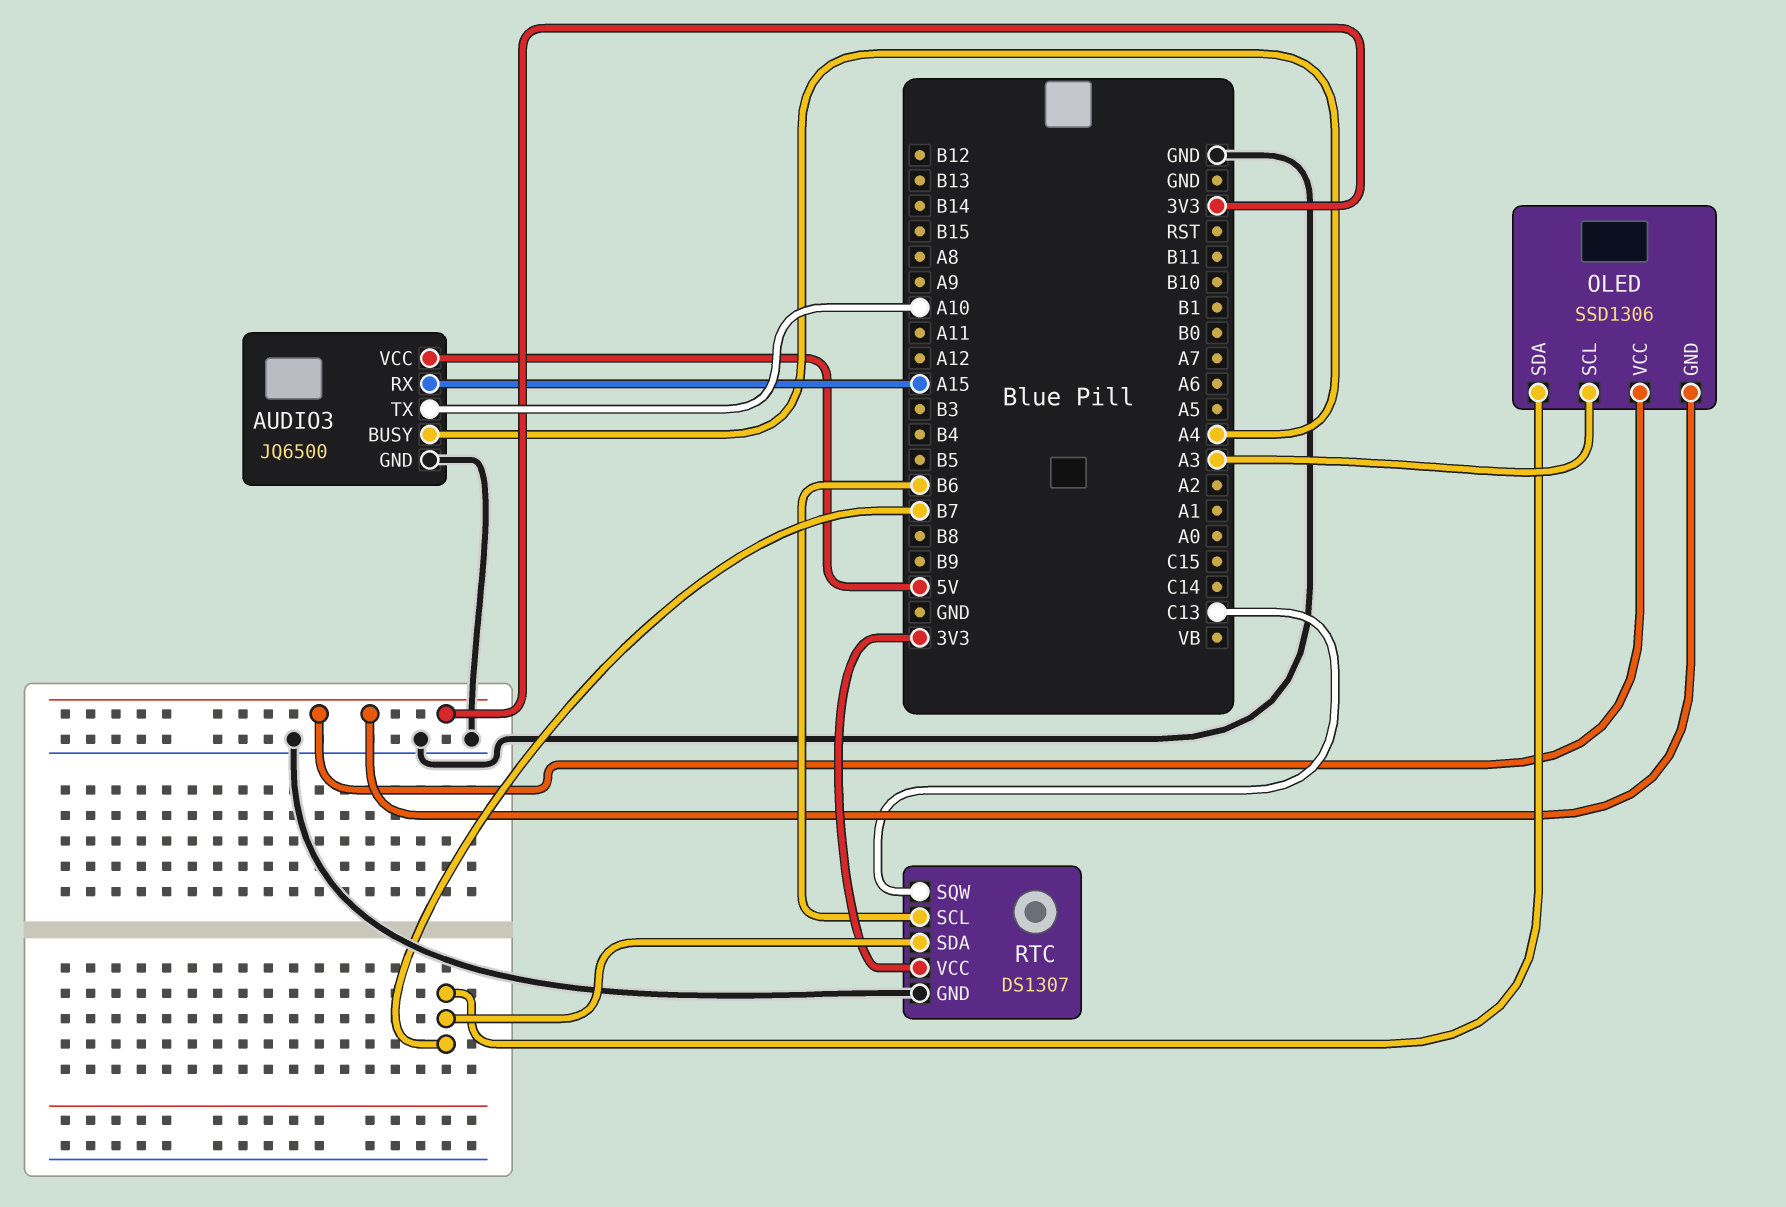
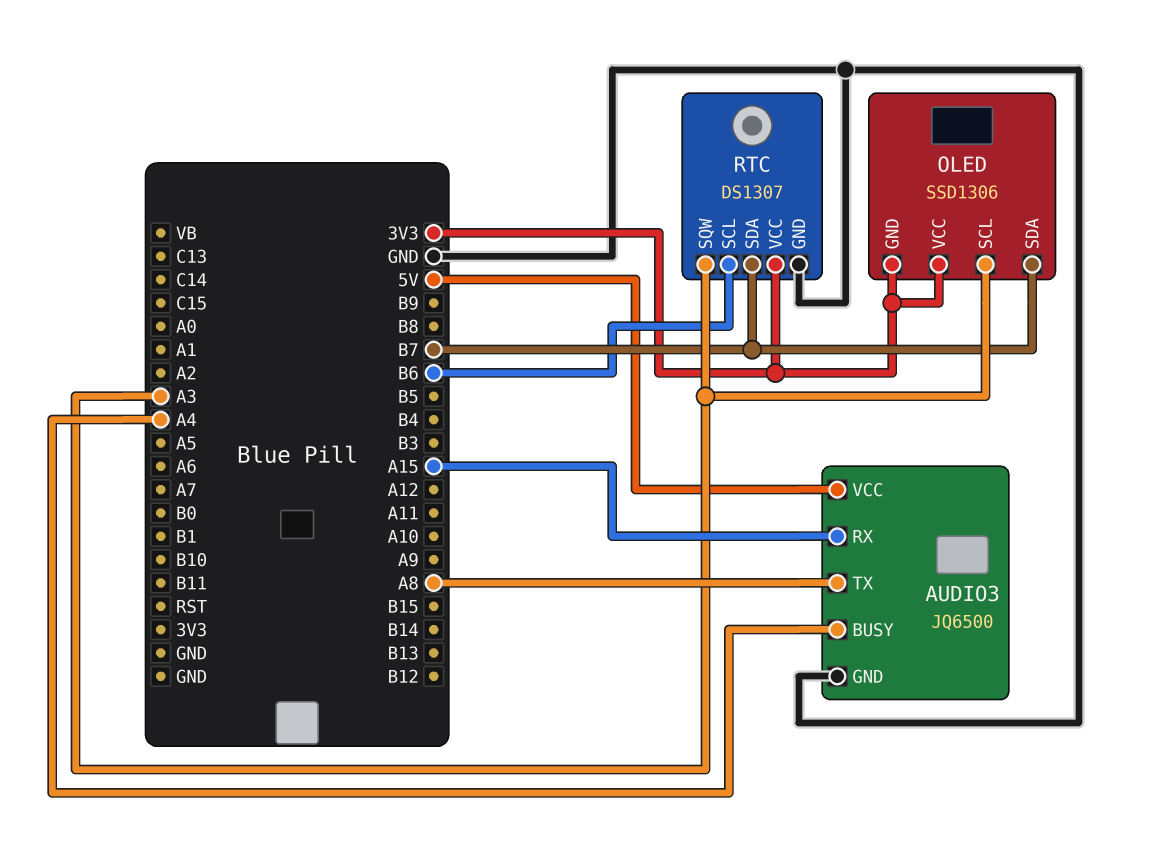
AUDIO3 pin TX: A10 -> A8
RTC pin SQW: C13 -> A3

